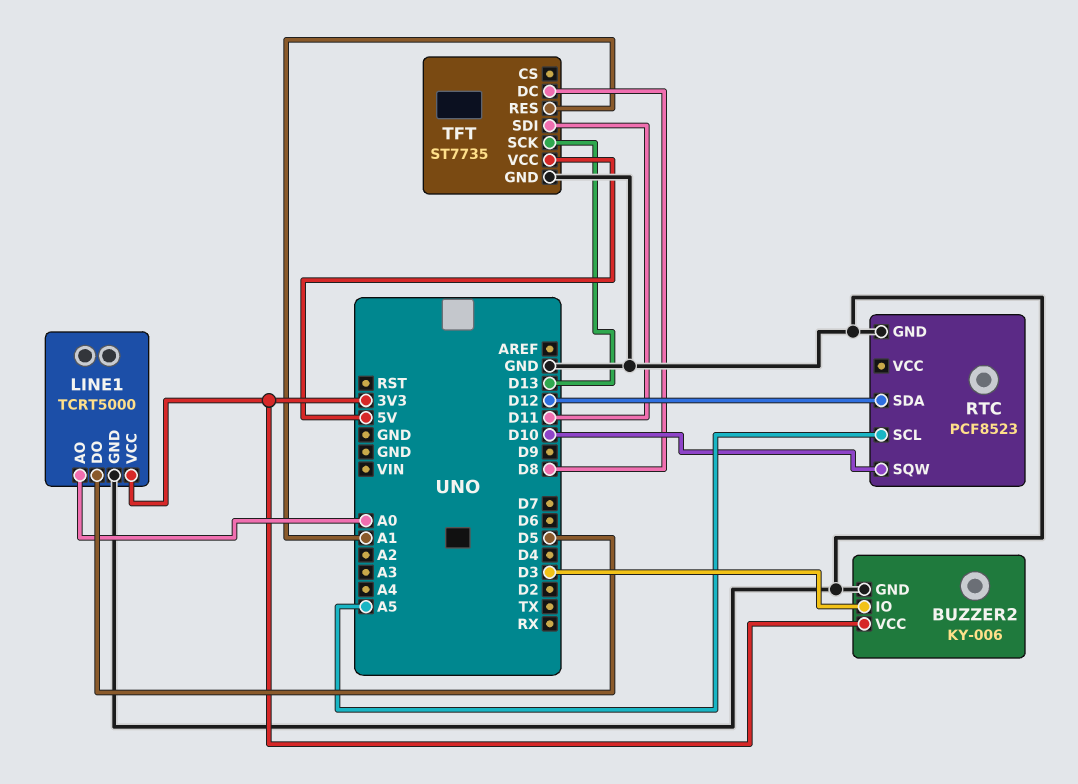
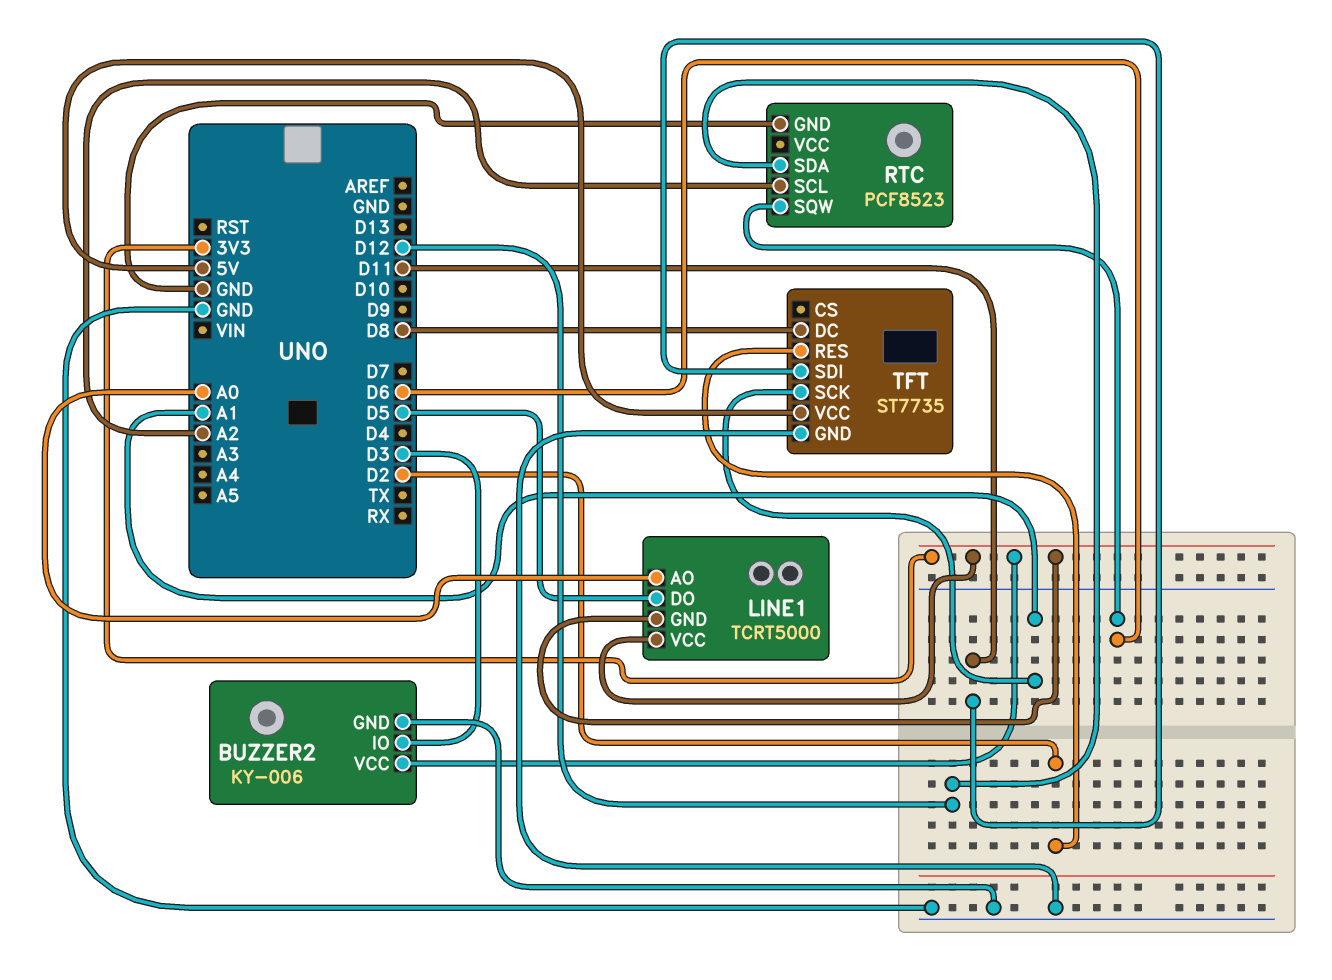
LINE1 pin GND: GND -> 3V3
RTC pin SCL: A5 -> A2
RTC pin SQW: D10 -> D6
TFT pin RES: A1 -> D2
TFT pin SCK: D13 -> A1

